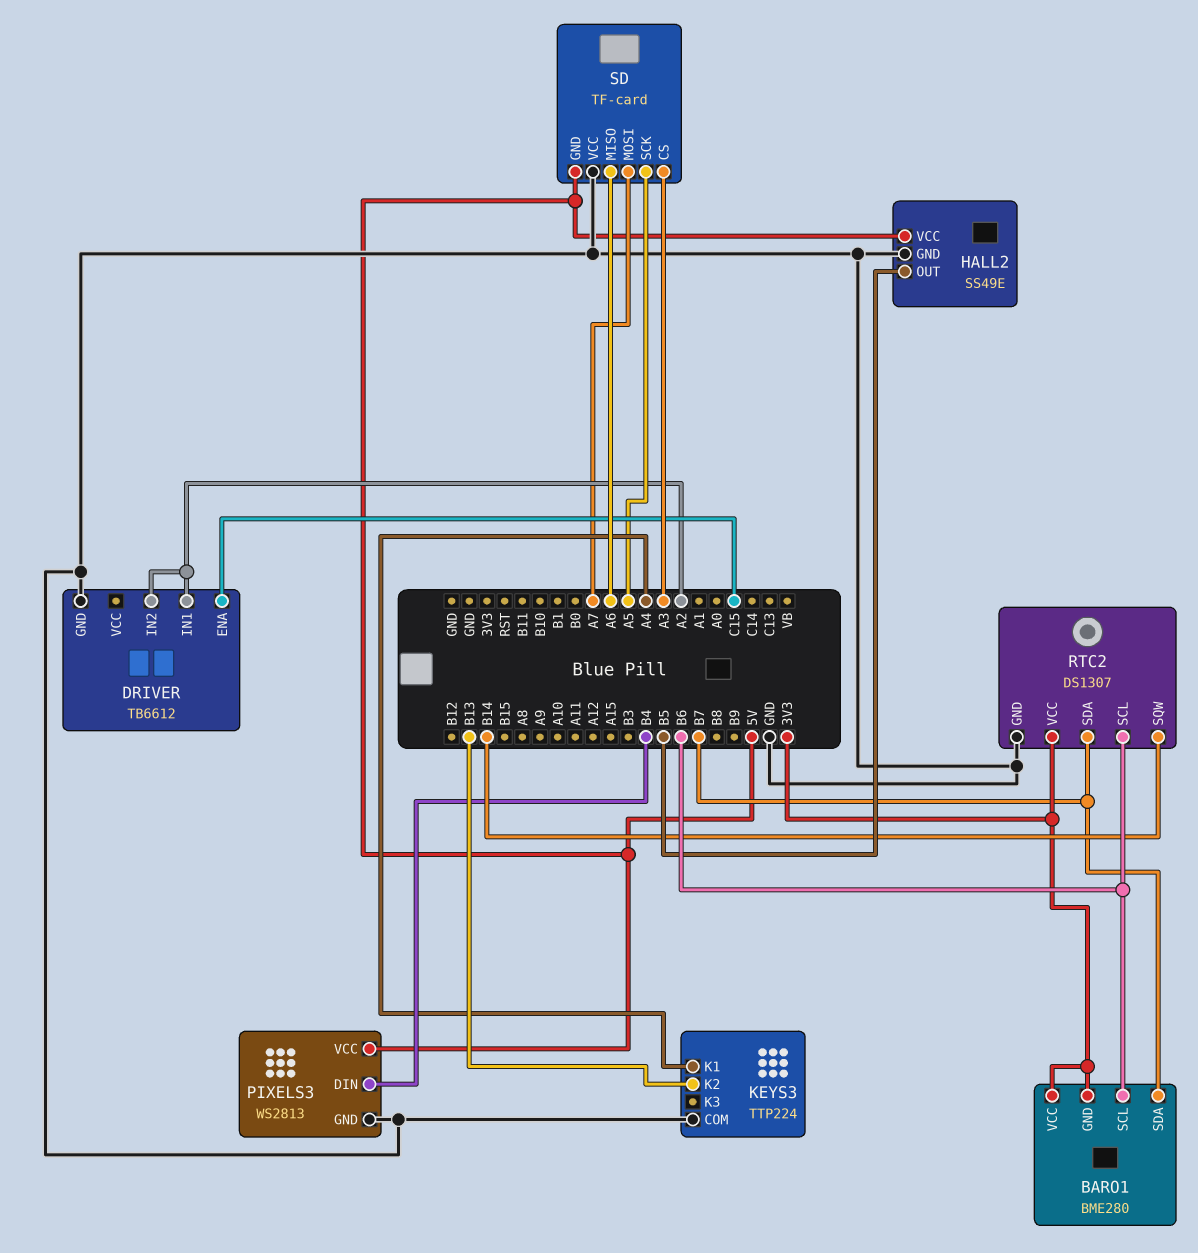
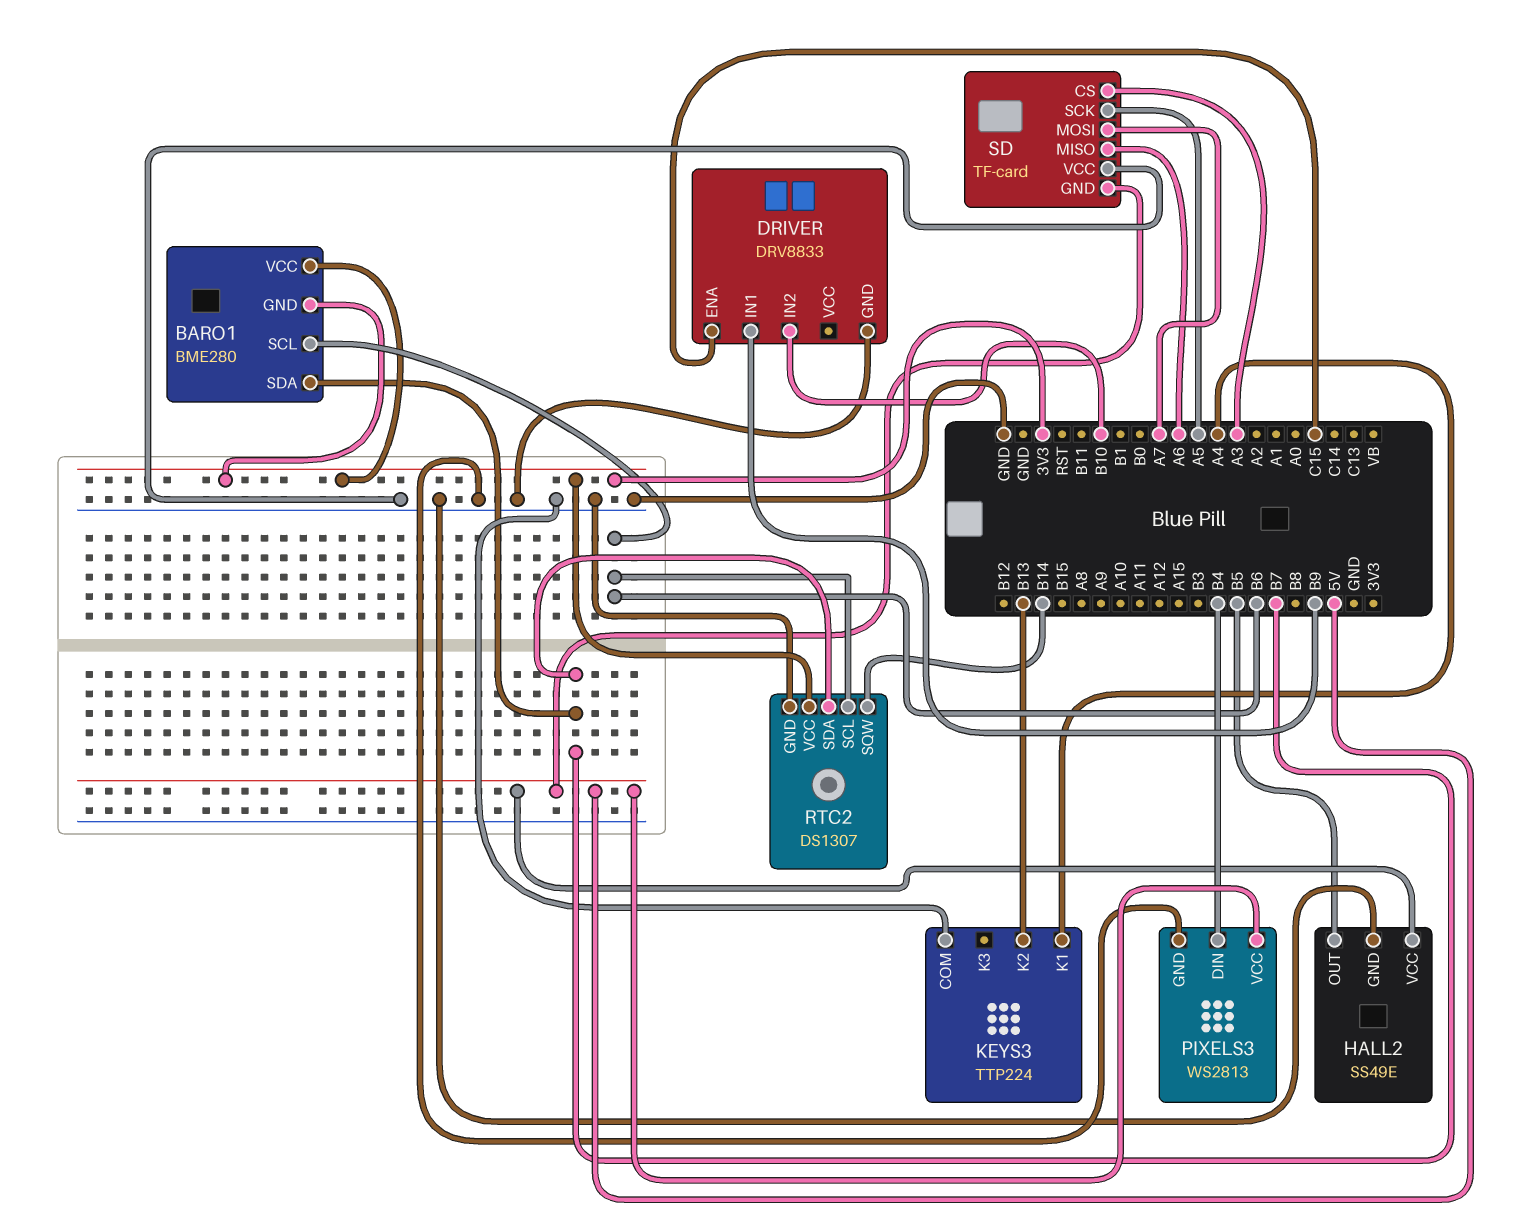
DRIVER: TB6612 -> DRV8833
DRIVER pin IN1: A2 -> B9
DRIVER pin IN2: A2 -> B10

